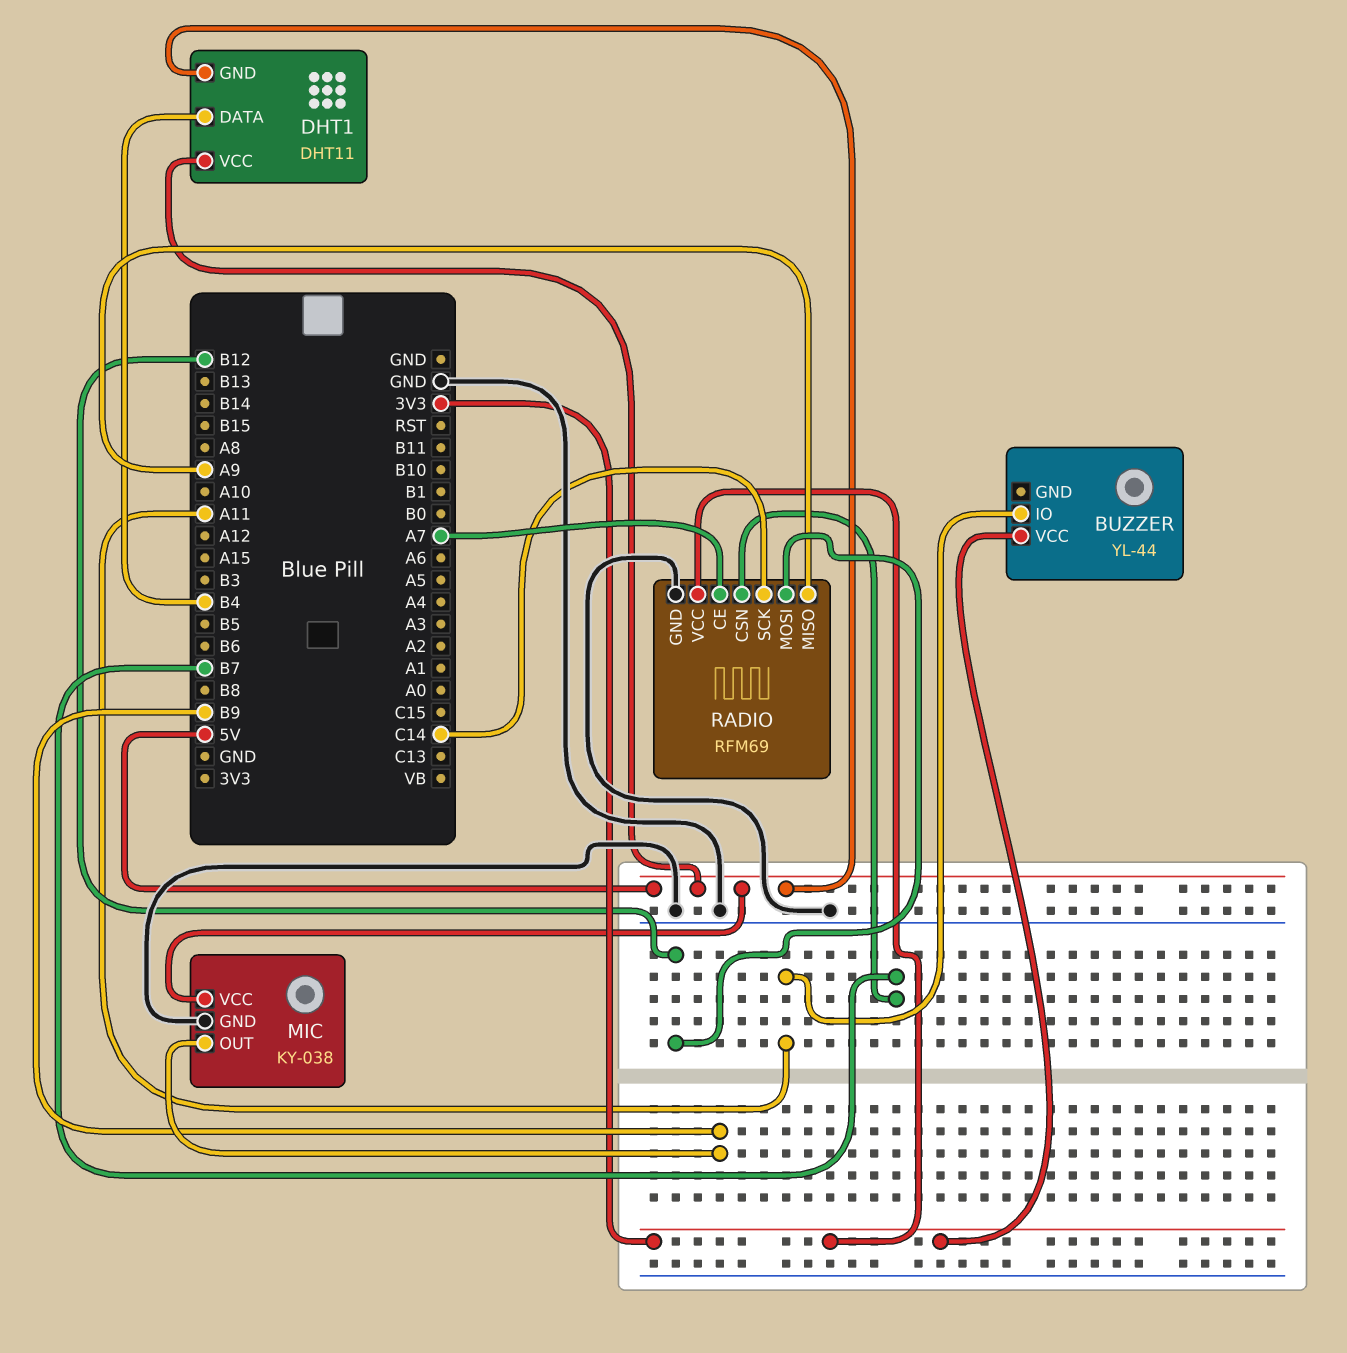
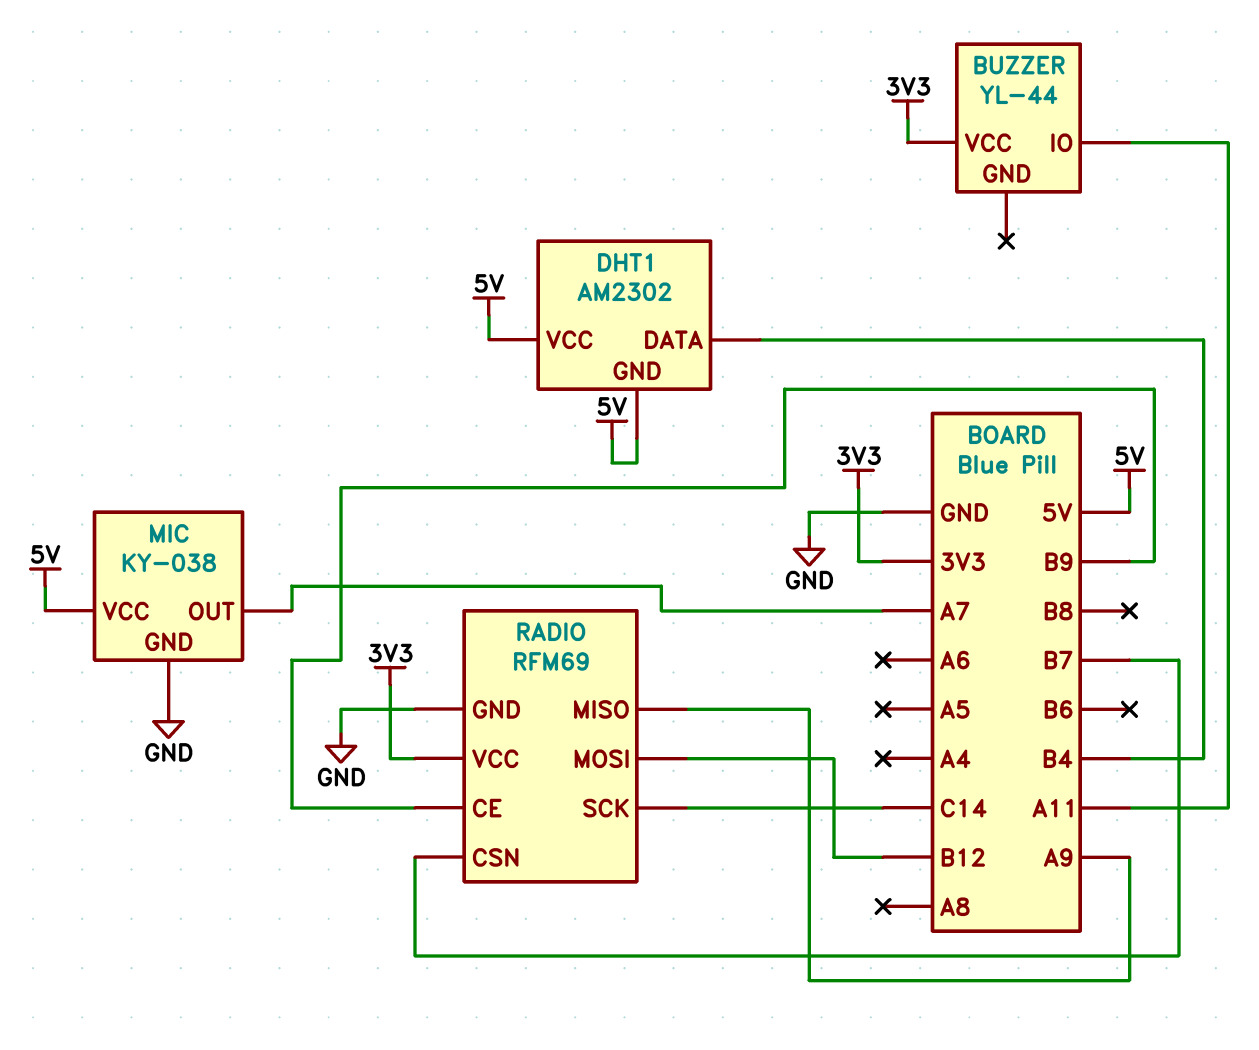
DHT1: DHT11 -> AM2302
MIC pin OUT: B9 -> A7
RADIO pin CE: A7 -> B9

